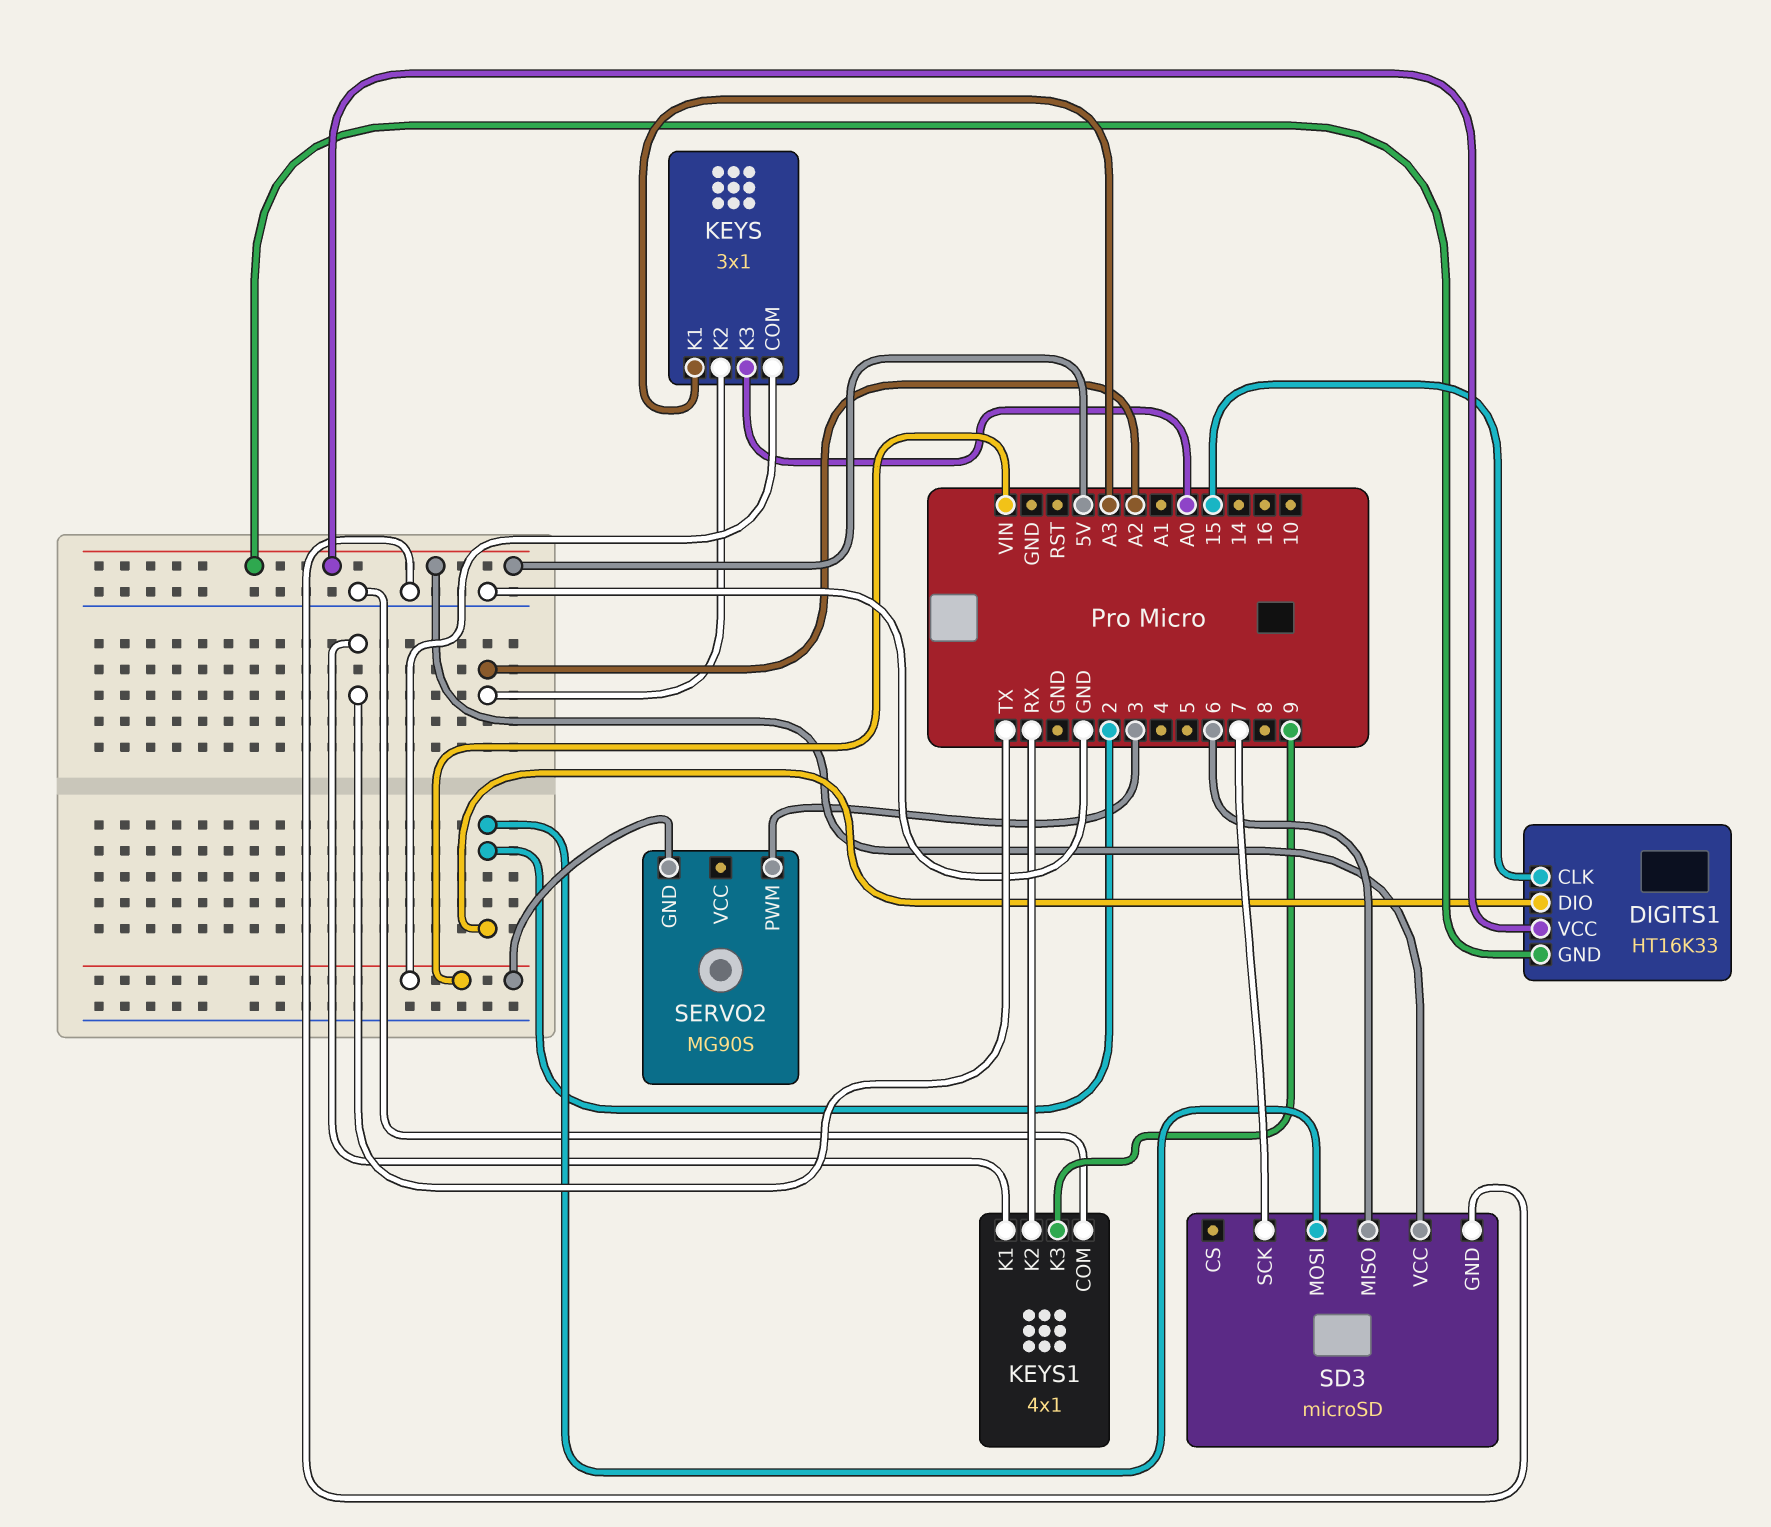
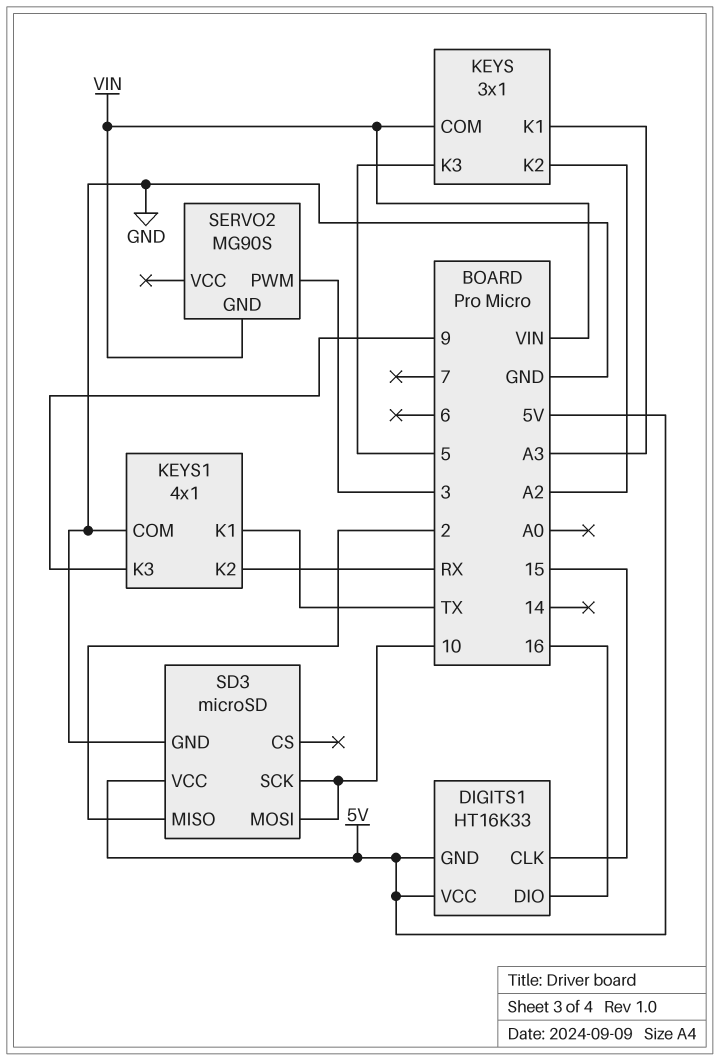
DIGITS1 pin DIO: 2 -> 16
KEYS pin K3: A0 -> 5
SD3 pin MISO: 6 -> 2
SD3 pin MOSI: 2 -> 10
SD3 pin SCK: 7 -> 10

